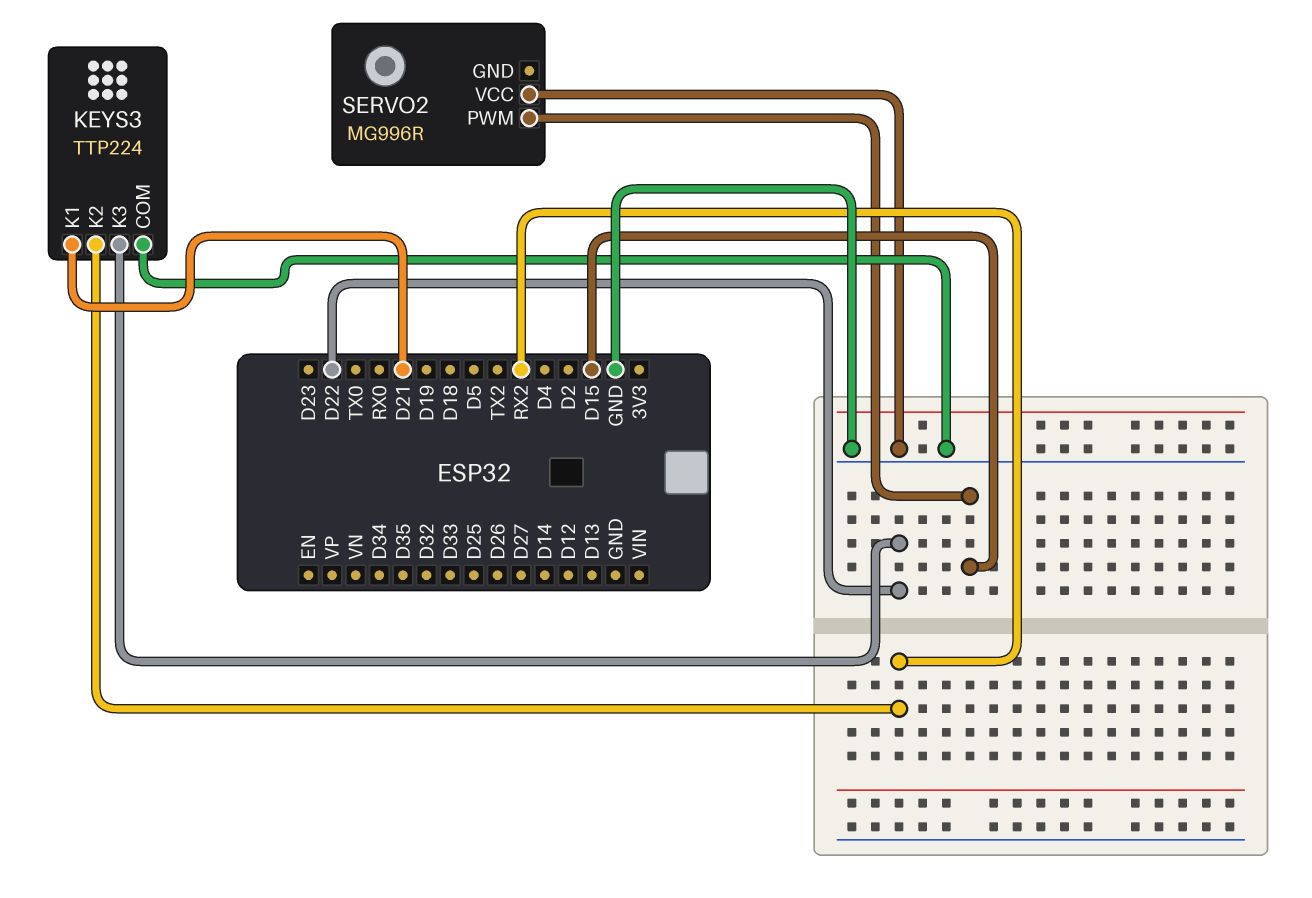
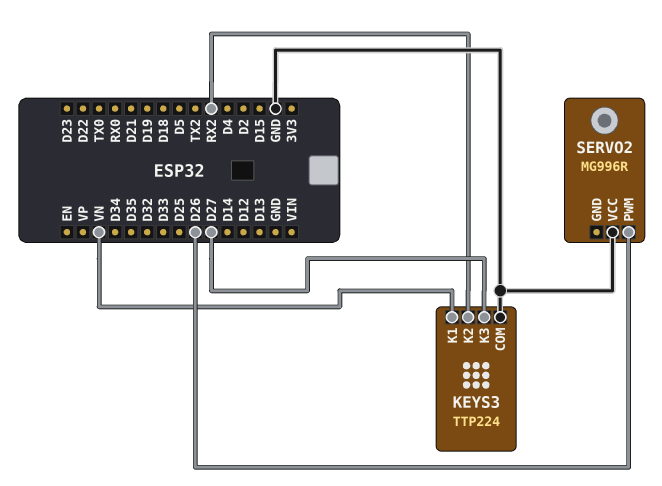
KEYS3 pin K1: D21 -> VN
KEYS3 pin K3: D22 -> D27
SERVO2 pin PWM: D15 -> D26

